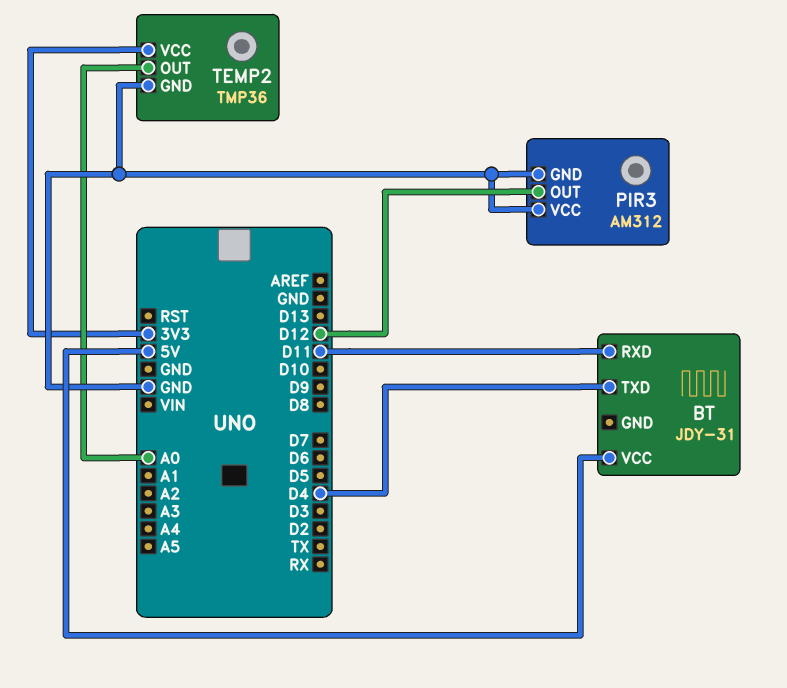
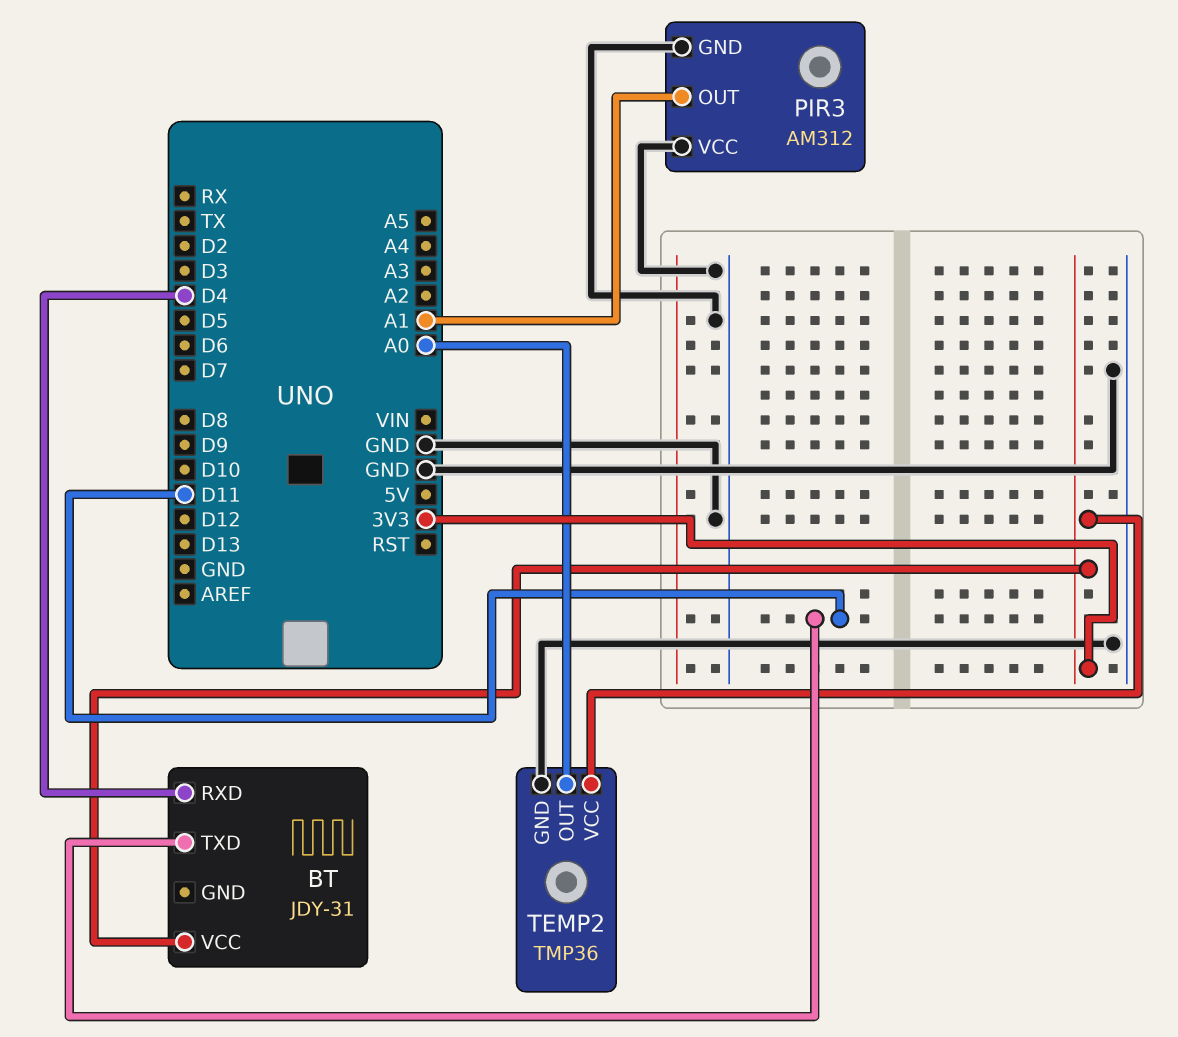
BT pin RXD: D11 -> D4
BT pin TXD: D4 -> D11
BT pin VCC: 5V -> 3V3
PIR3 pin OUT: D12 -> A1

